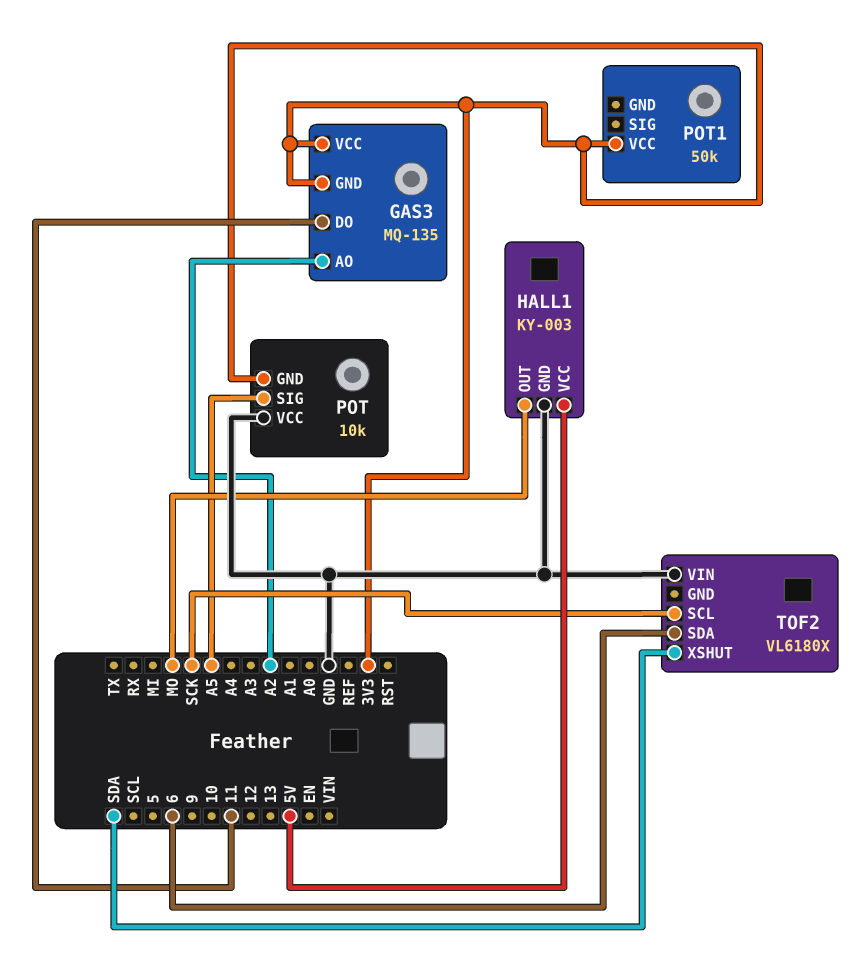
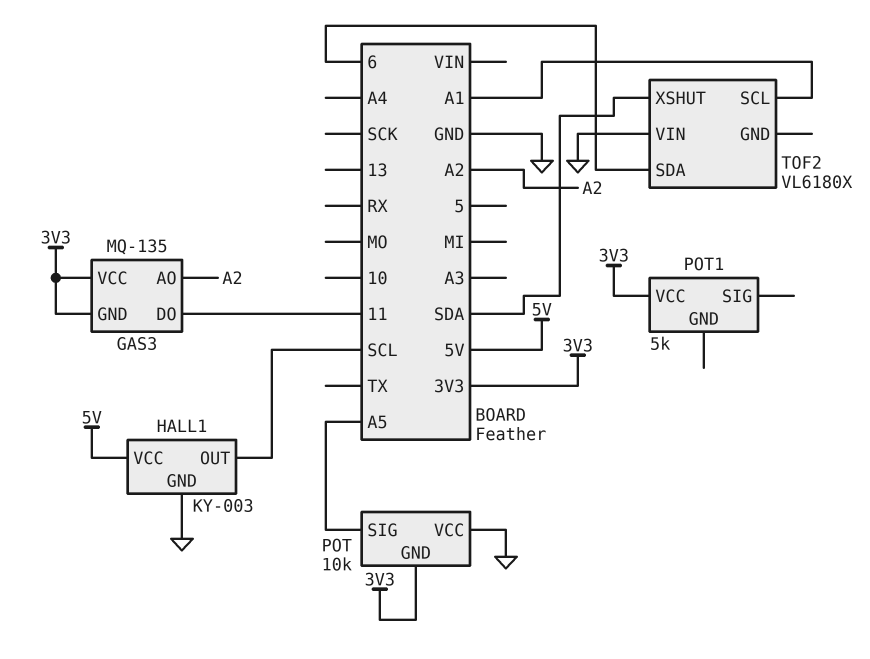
HALL1 pin OUT: MO -> SCL
POT1: 50k -> 5k
TOF2 pin SCL: SCK -> A1

